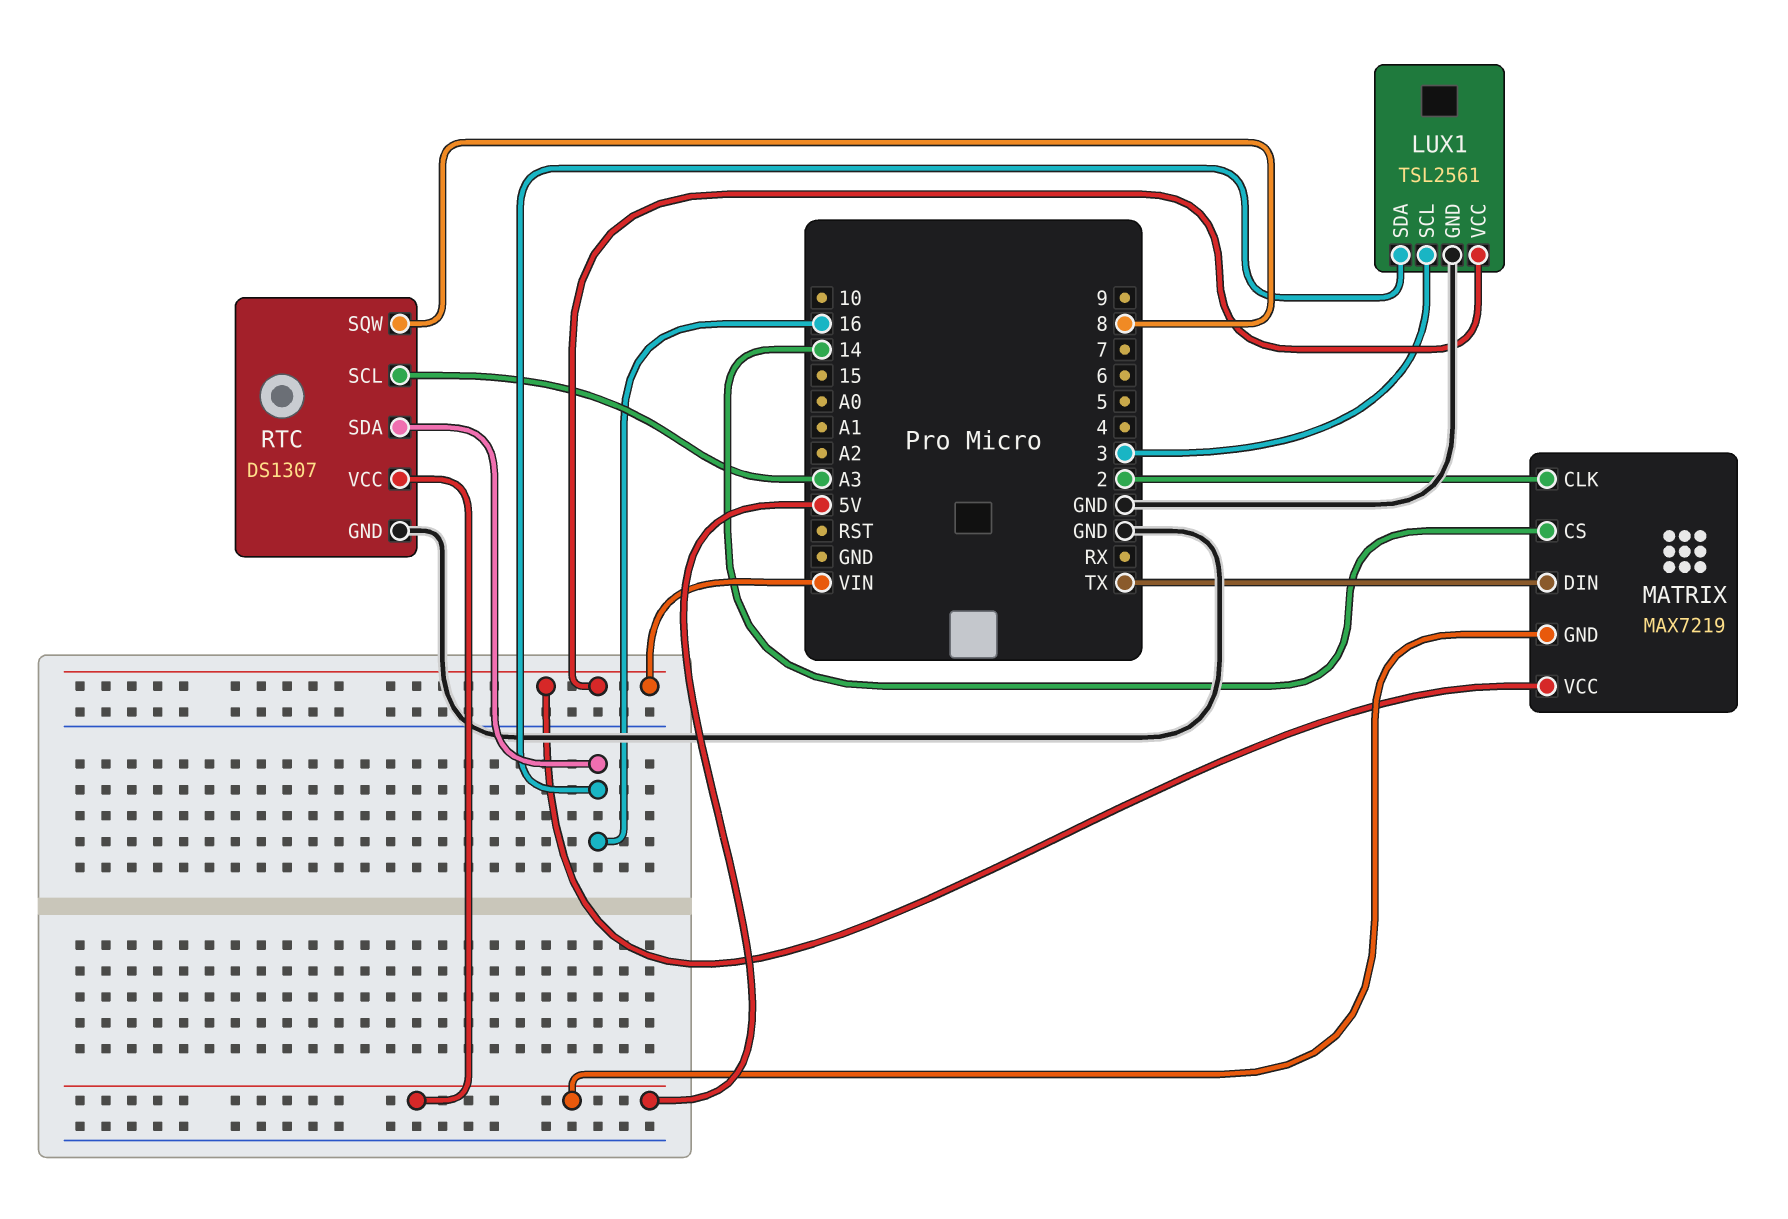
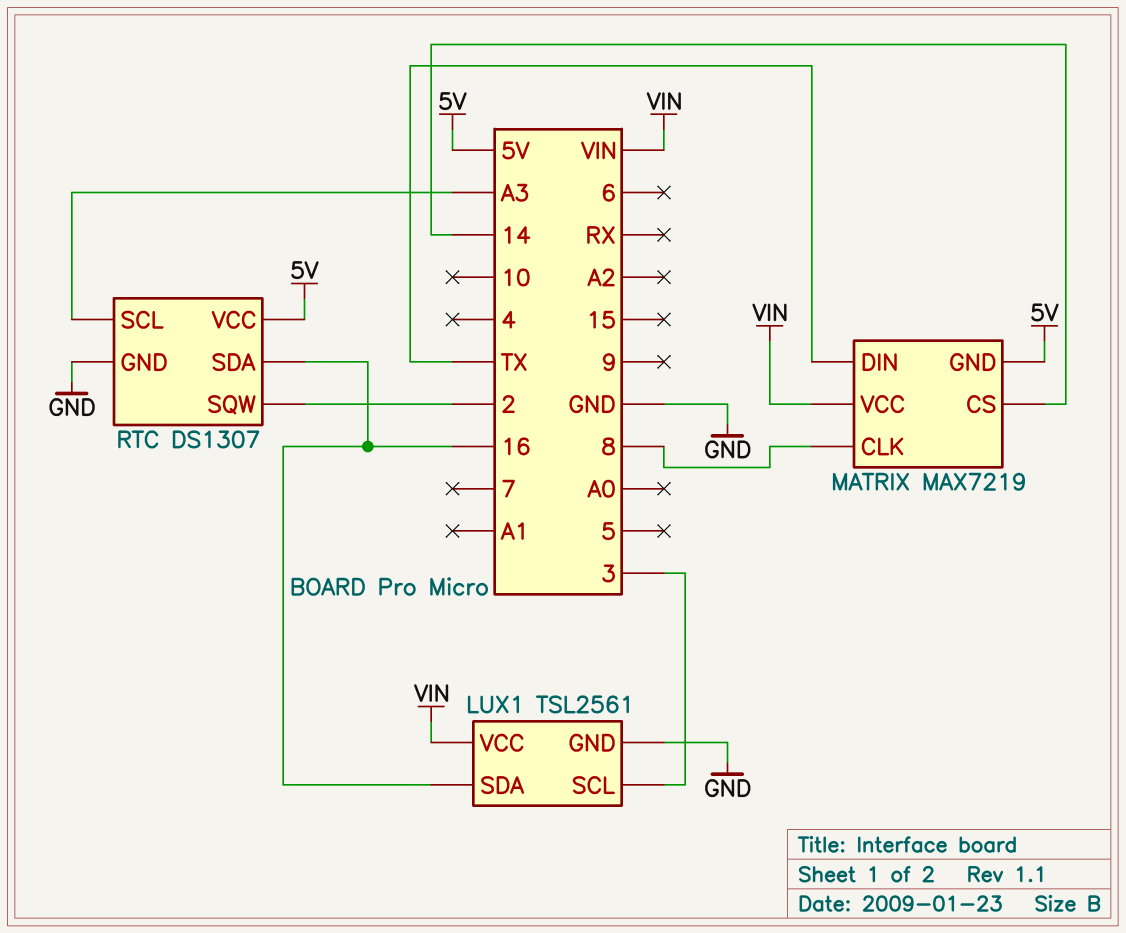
MATRIX pin CLK: 2 -> 8
RTC pin SQW: 8 -> 2

